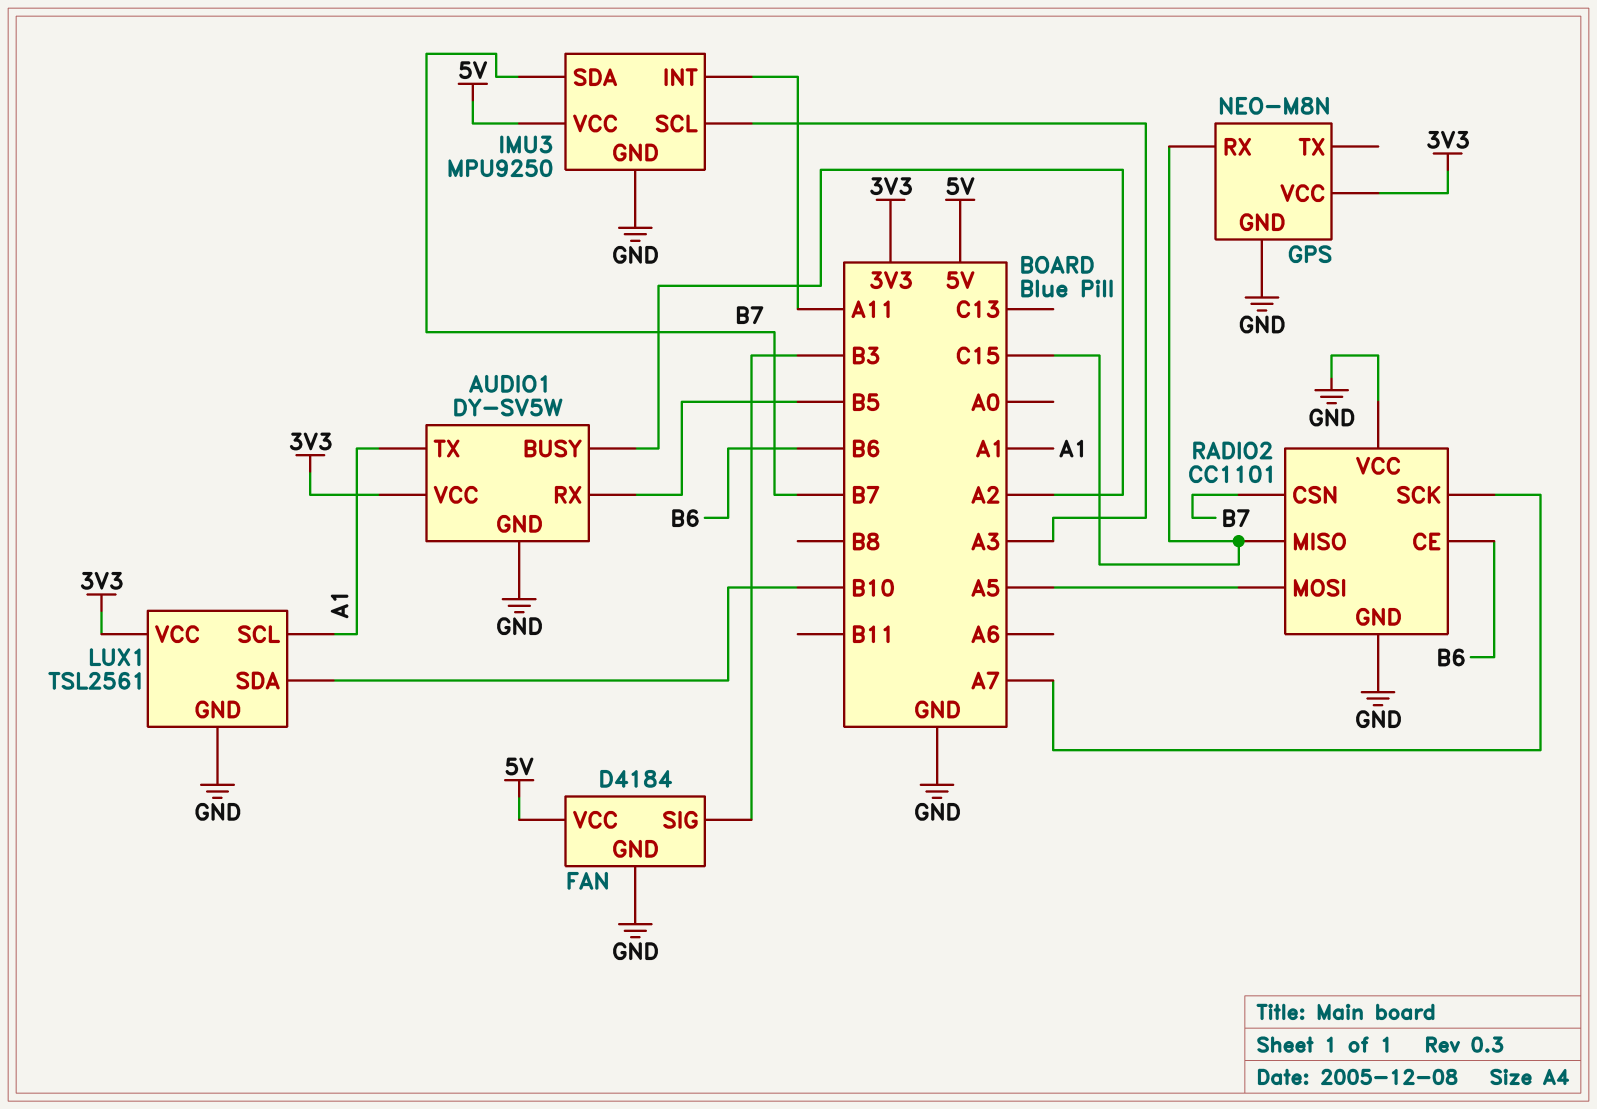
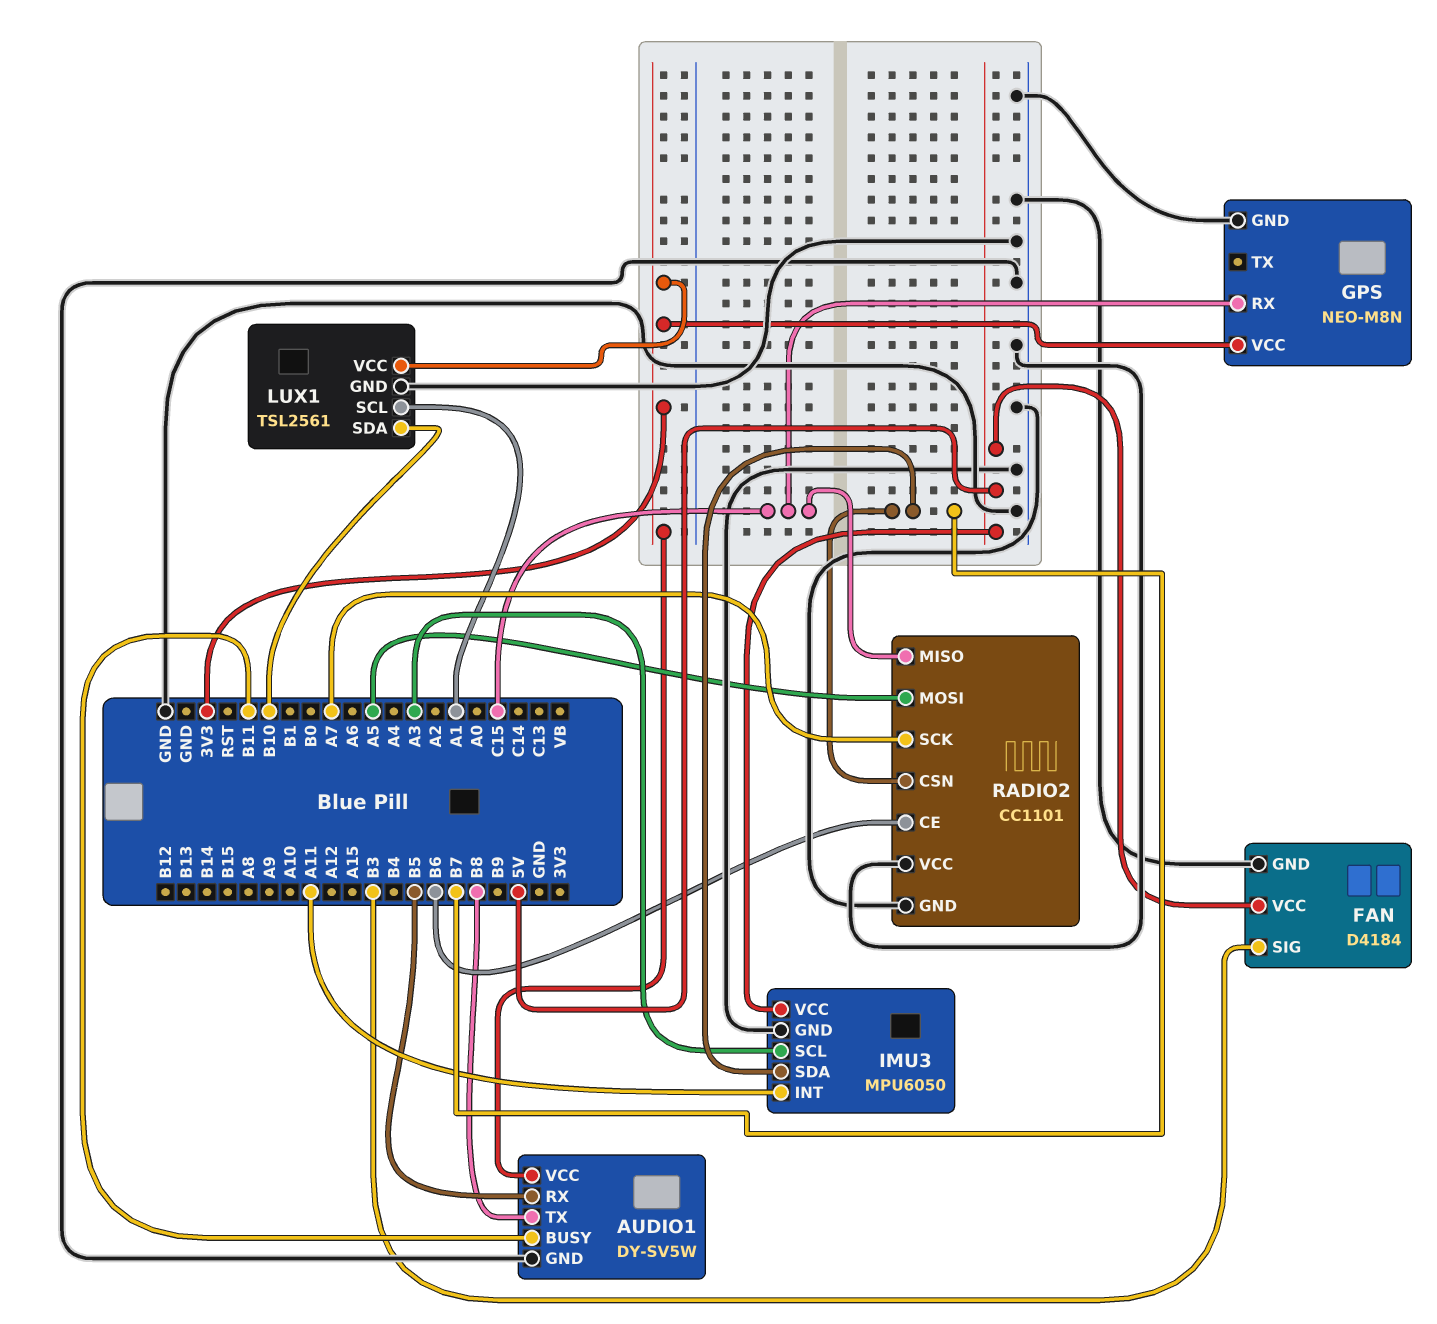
AUDIO1 pin BUSY: A2 -> B11
AUDIO1 pin TX: A1 -> B8
IMU3: MPU9250 -> MPU6050

